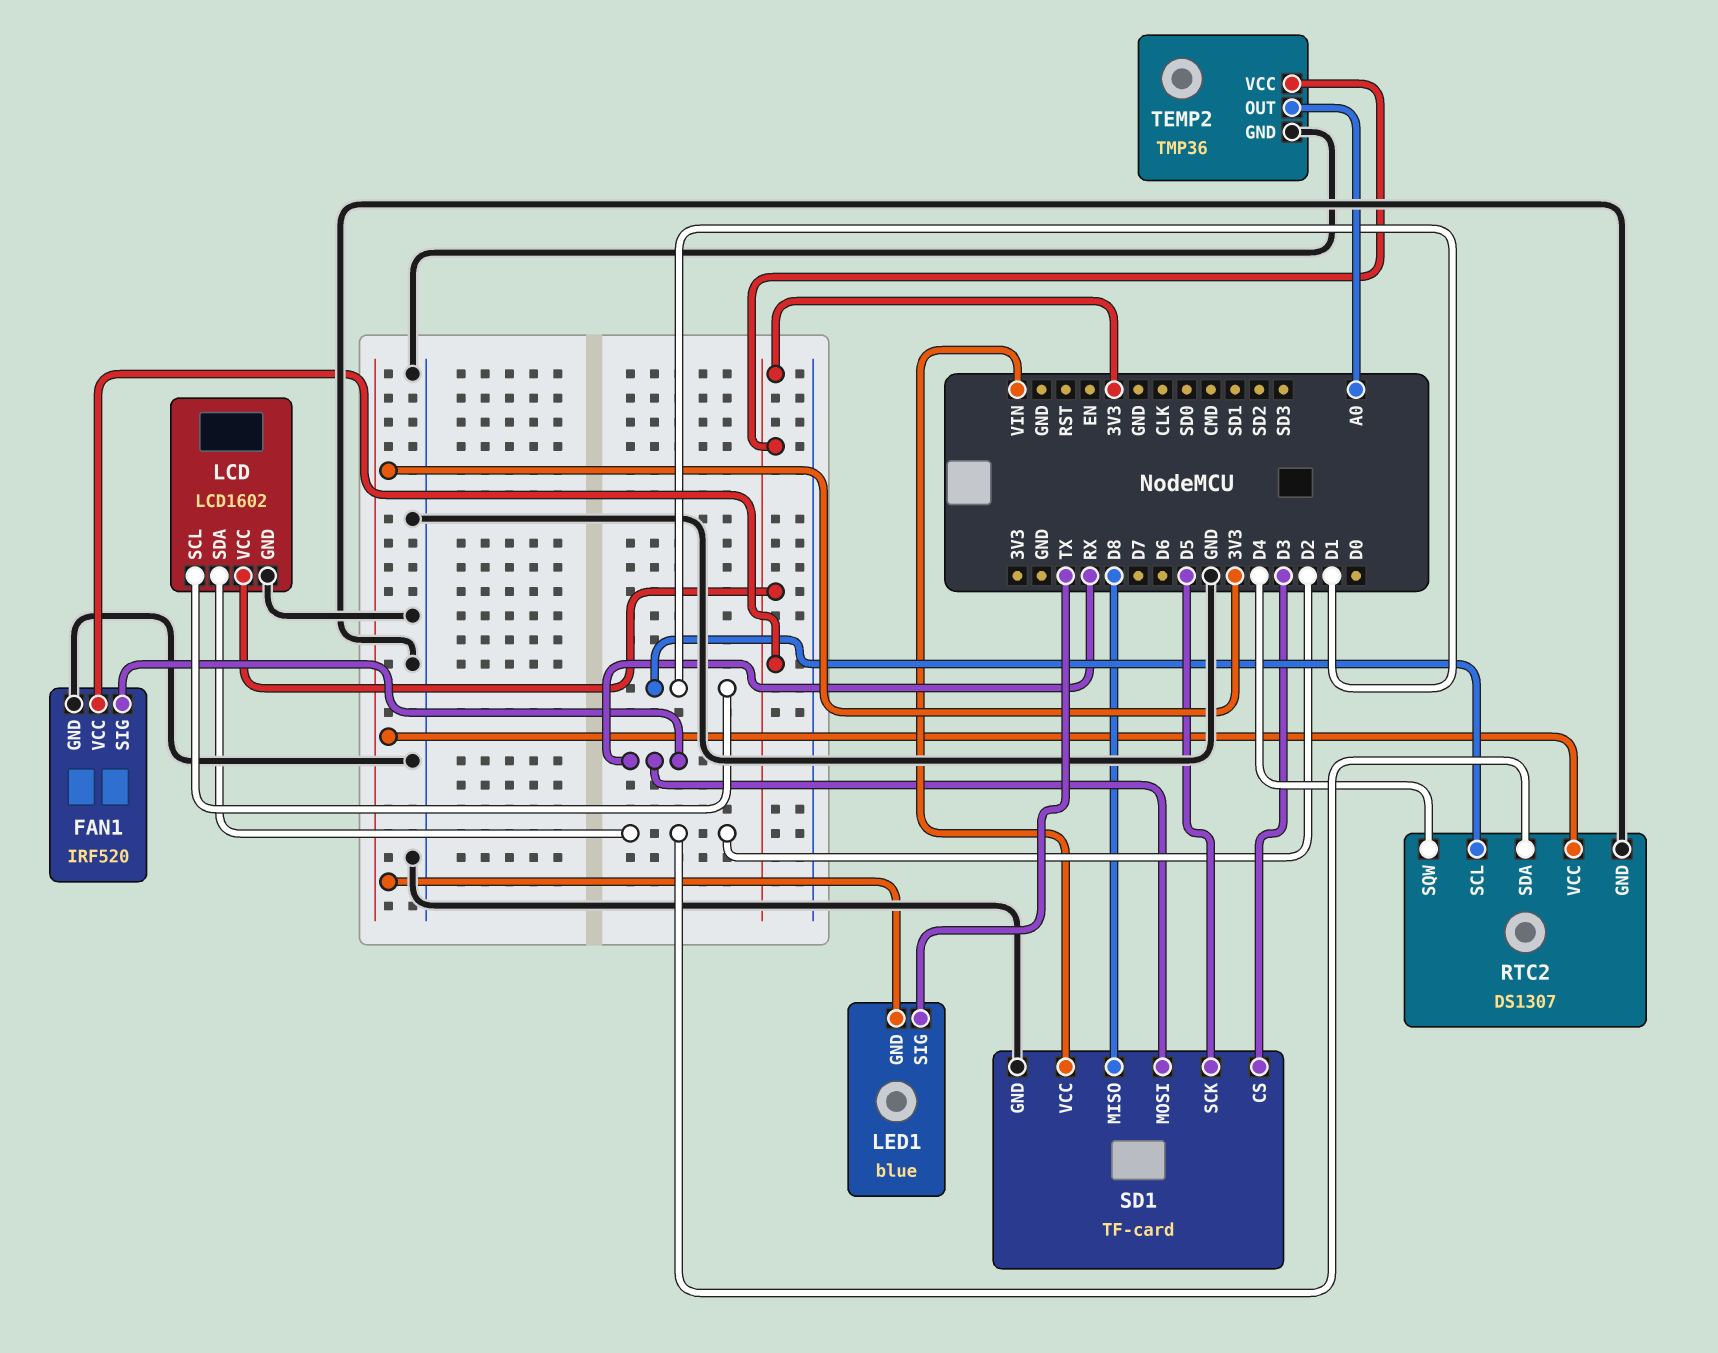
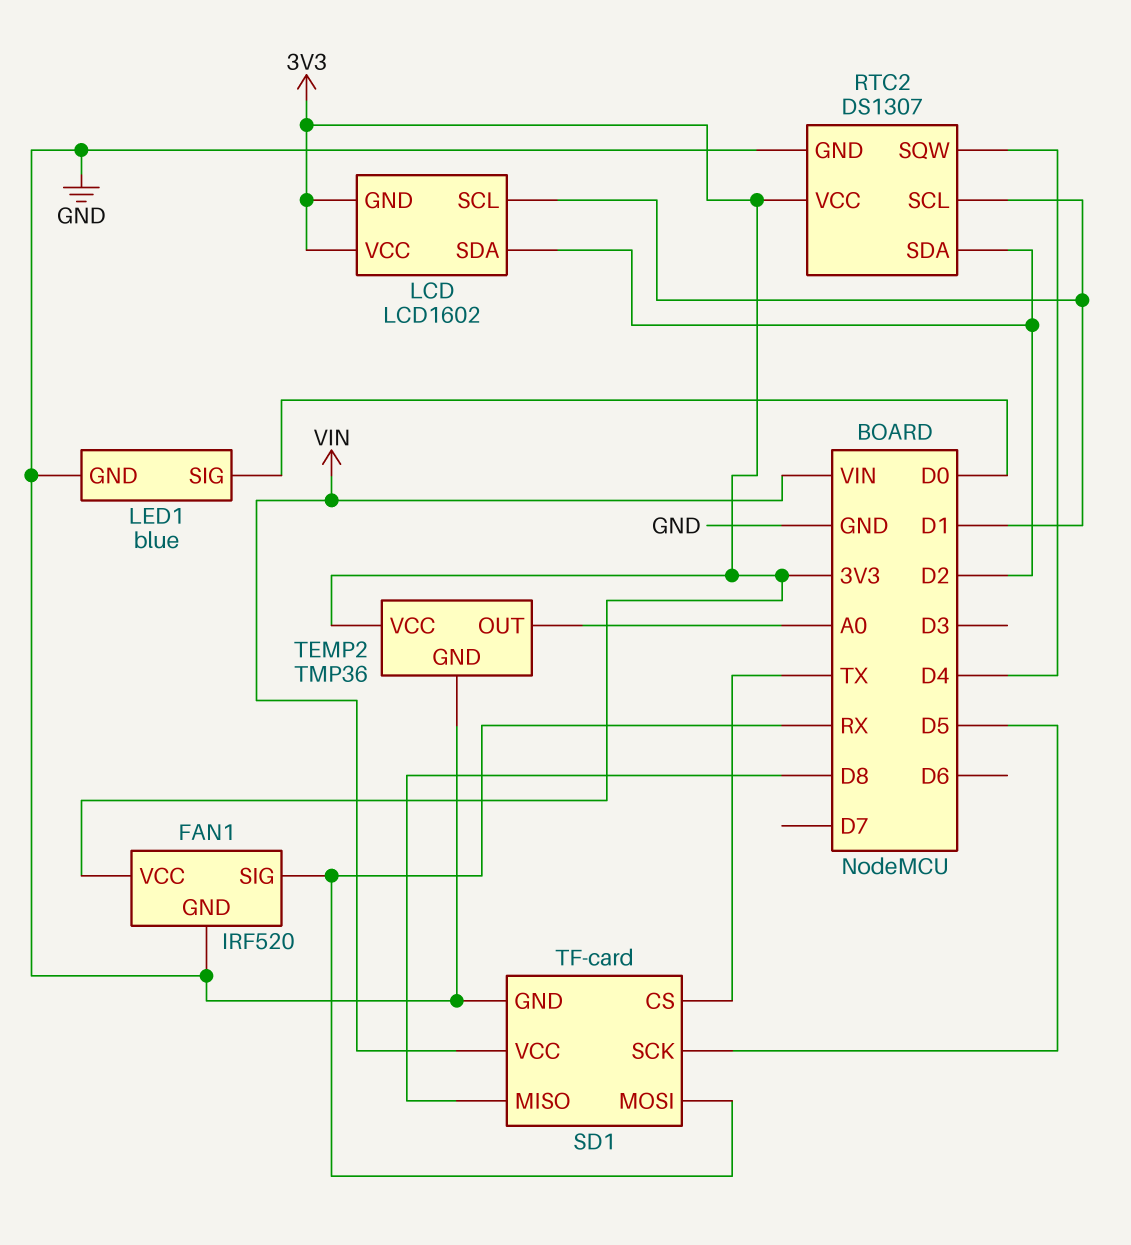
LCD pin GND: GND -> 3V3
LED1 pin GND: 3V3 -> GND
LED1 pin SIG: TX -> D0
SD1 pin CS: D3 -> TX

